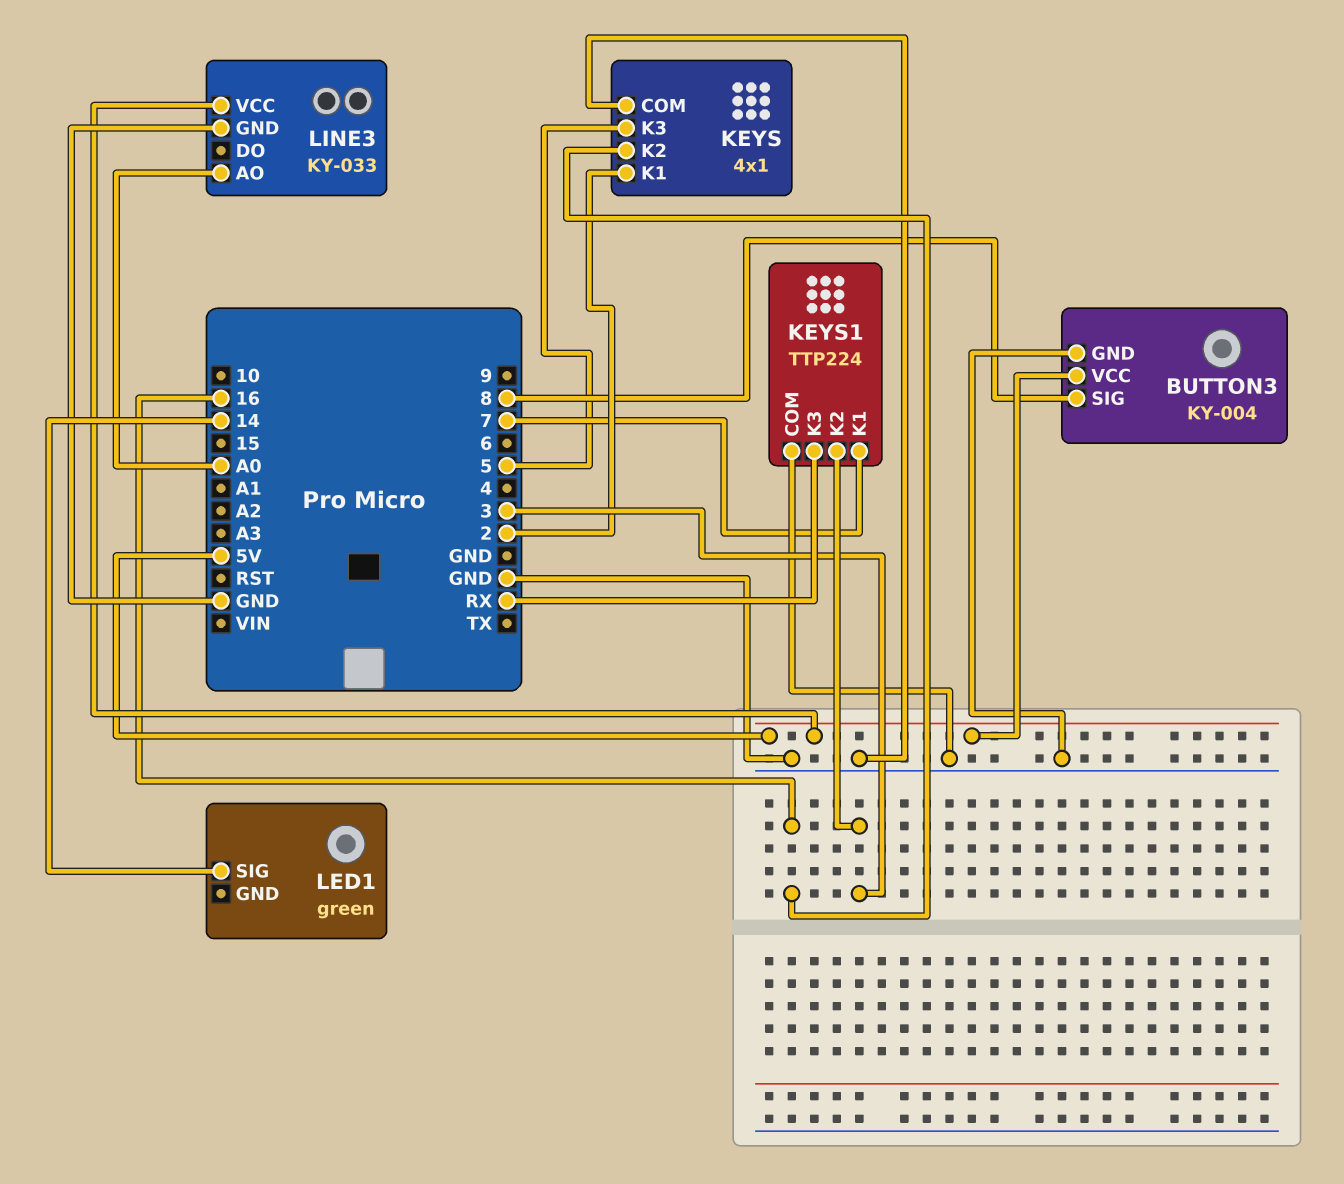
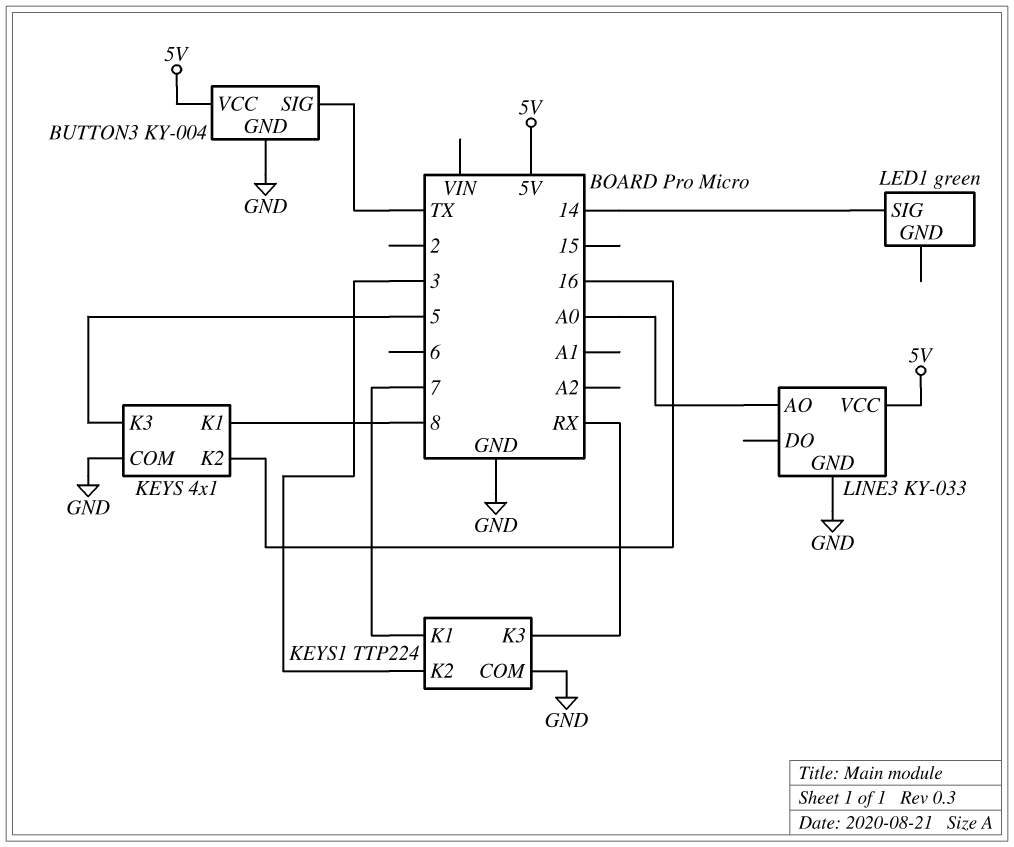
BUTTON3 pin SIG: 8 -> TX
KEYS pin K1: 2 -> 8

